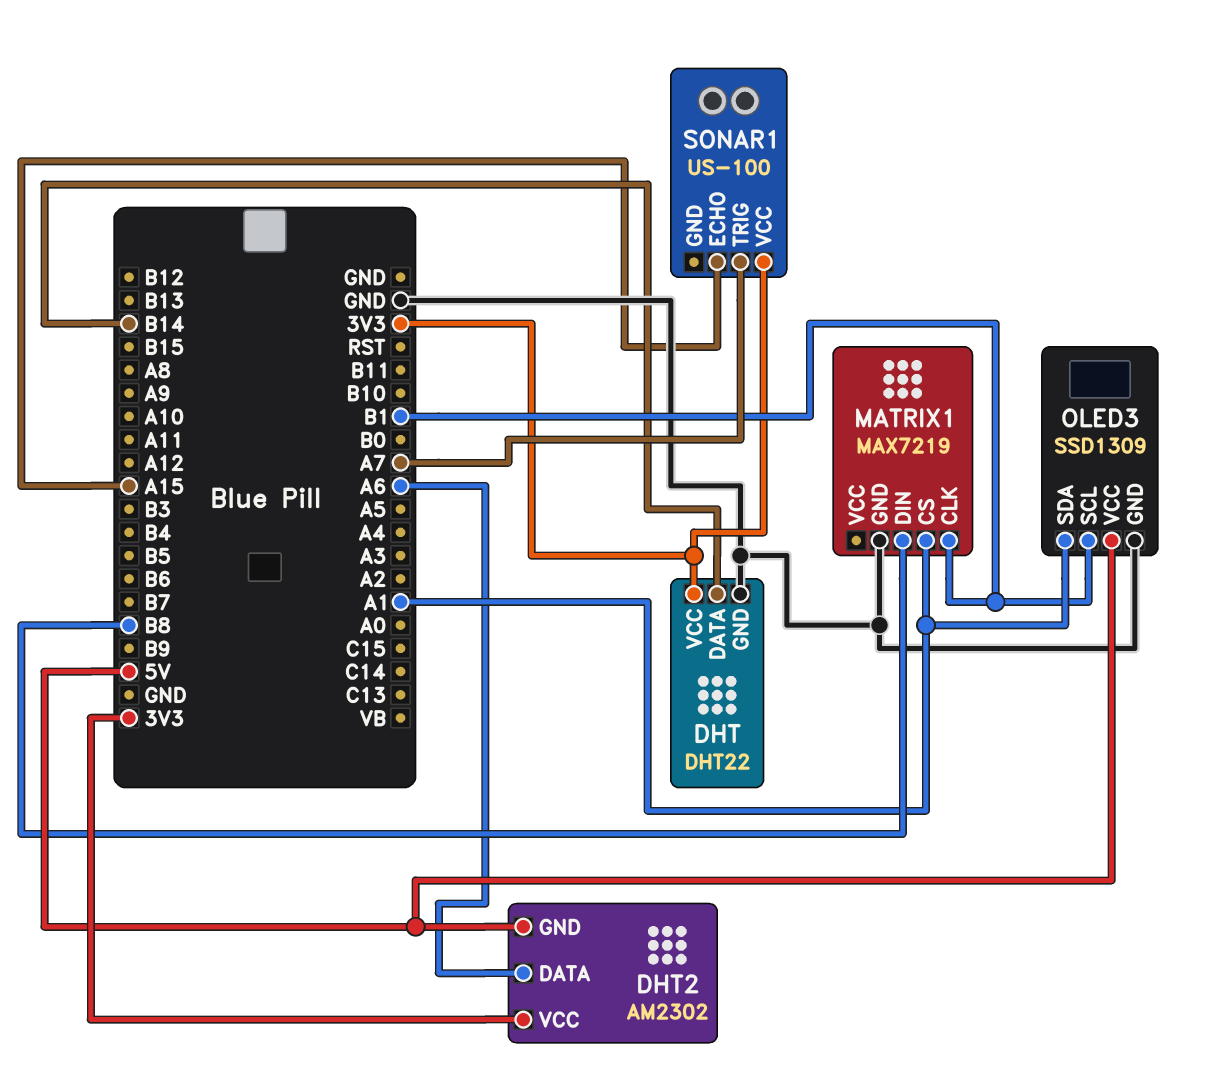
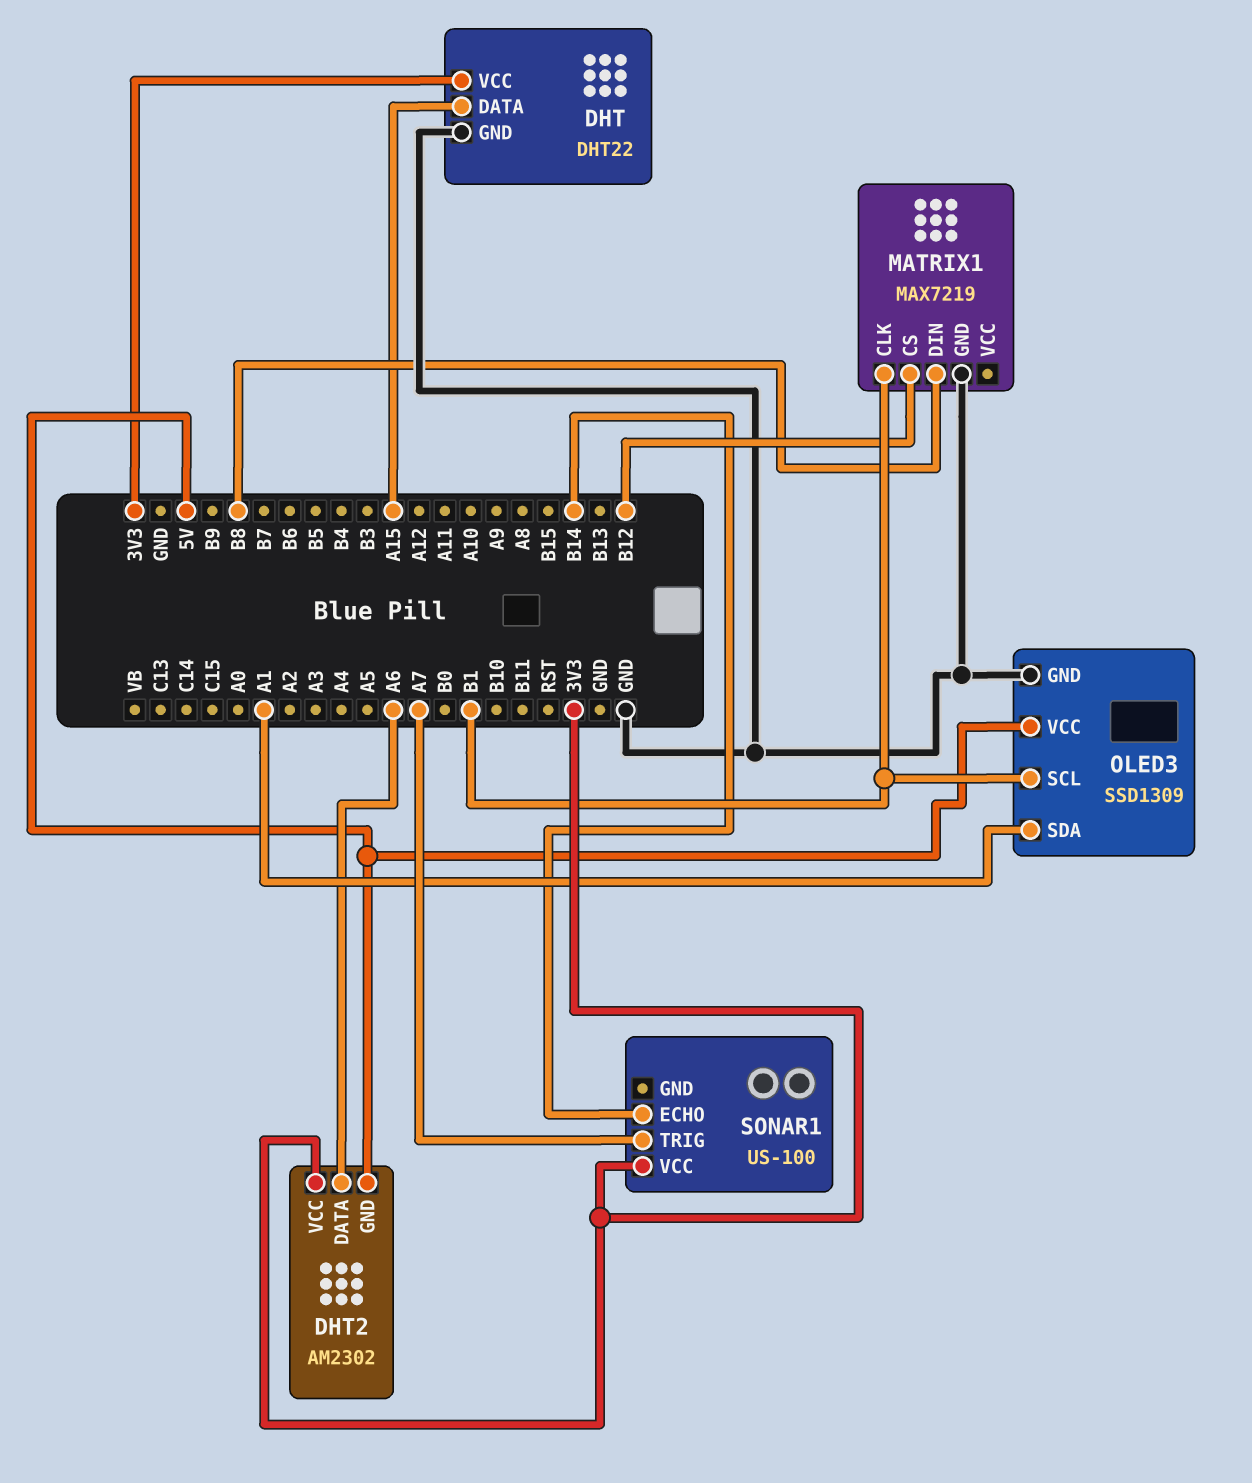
DHT pin DATA: B14 -> A15
MATRIX1 pin CS: A1 -> B12
SONAR1 pin ECHO: A15 -> B14

